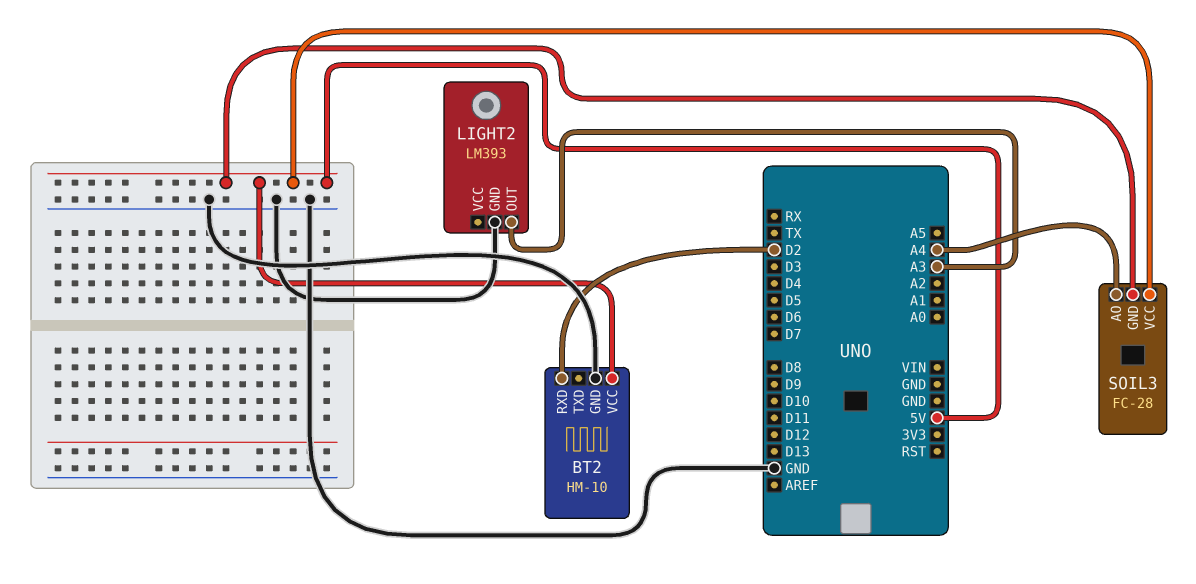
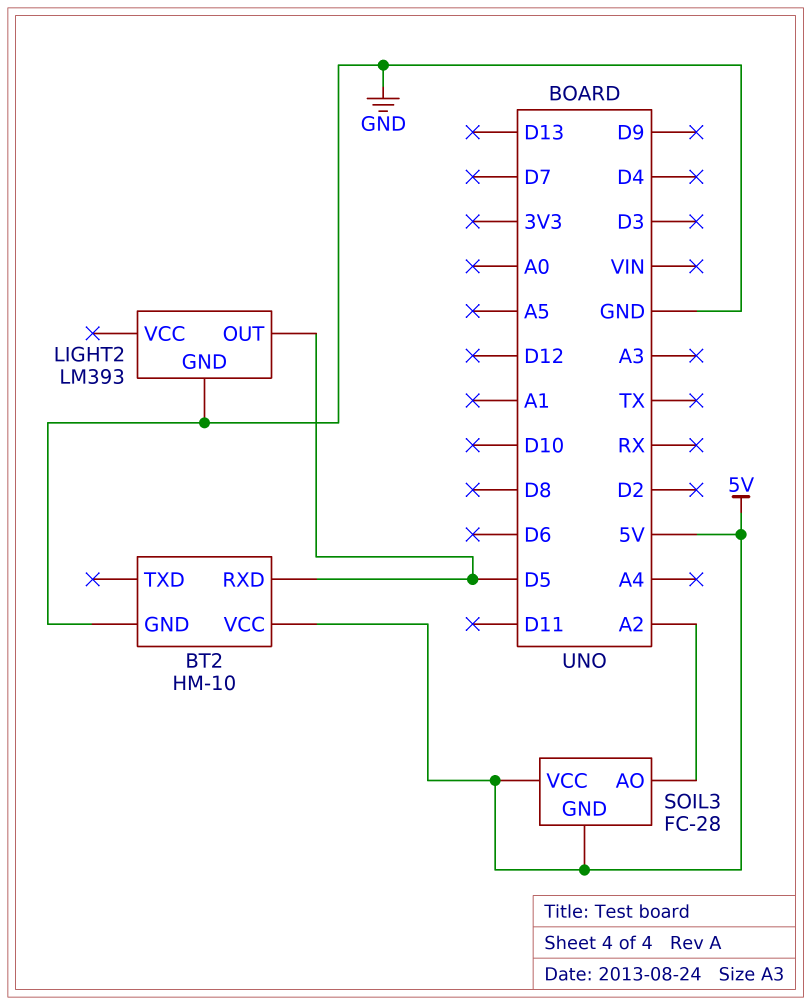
BT2 pin RXD: D2 -> D5
LIGHT2 pin OUT: A3 -> D5
SOIL3 pin AO: A4 -> A2

